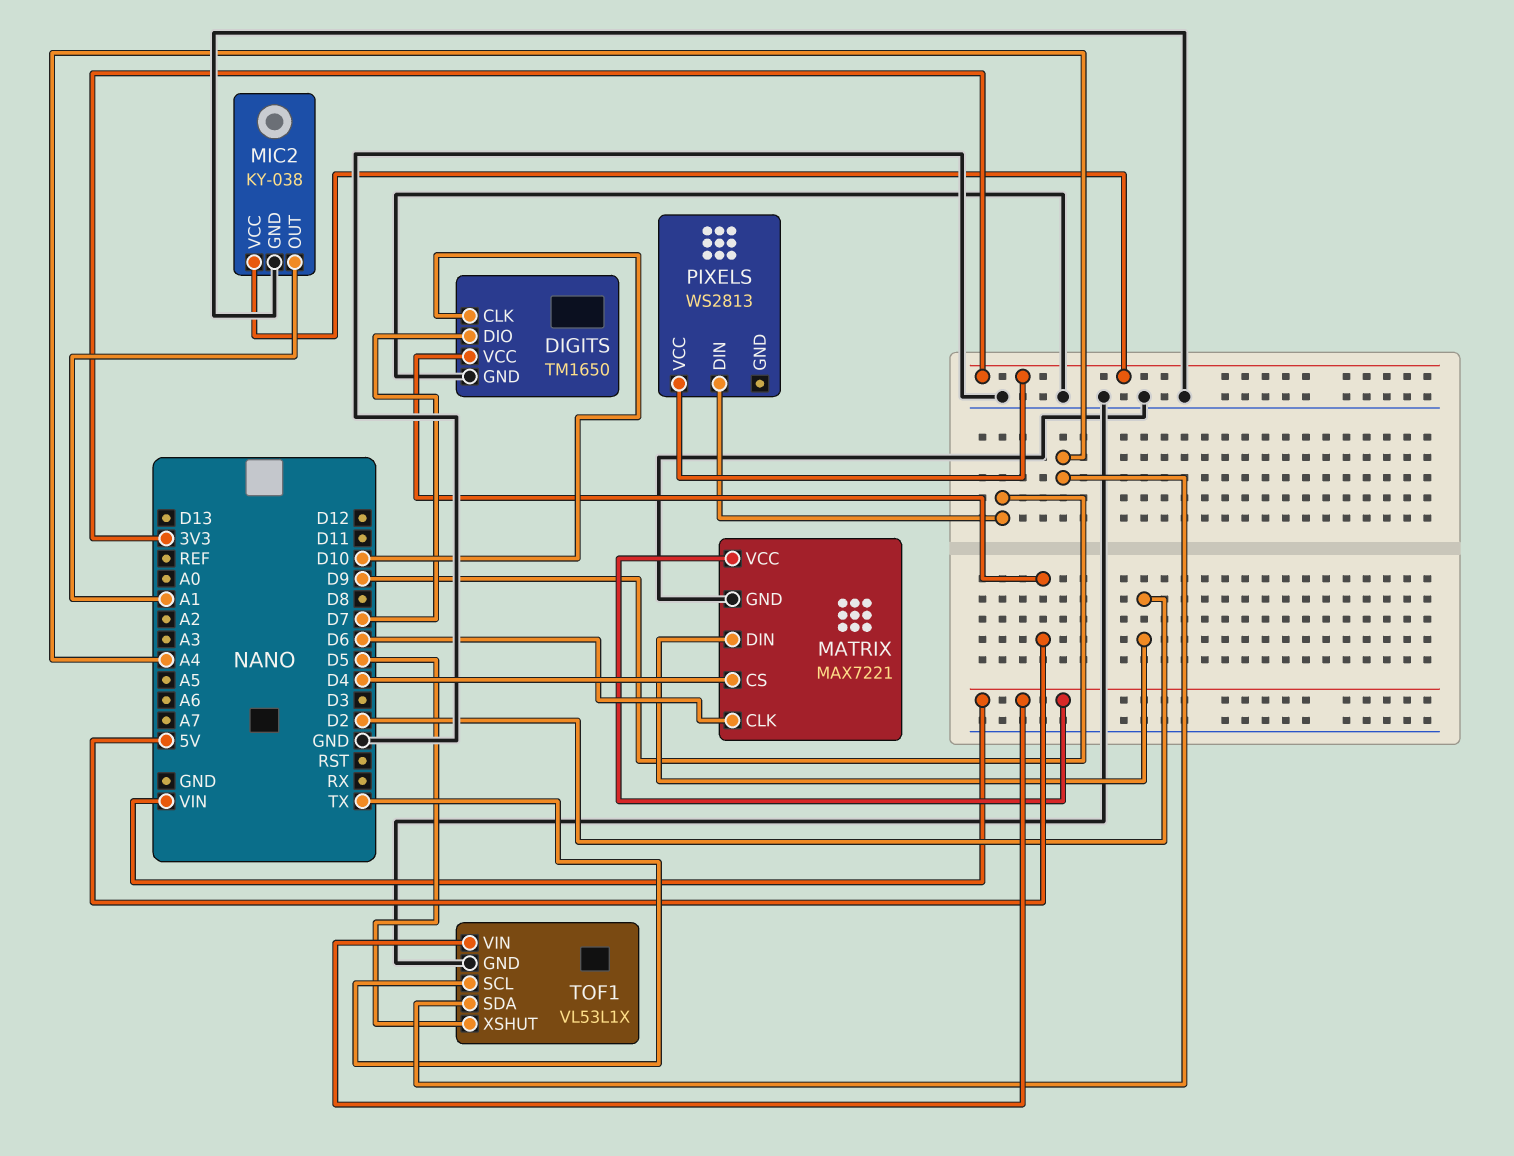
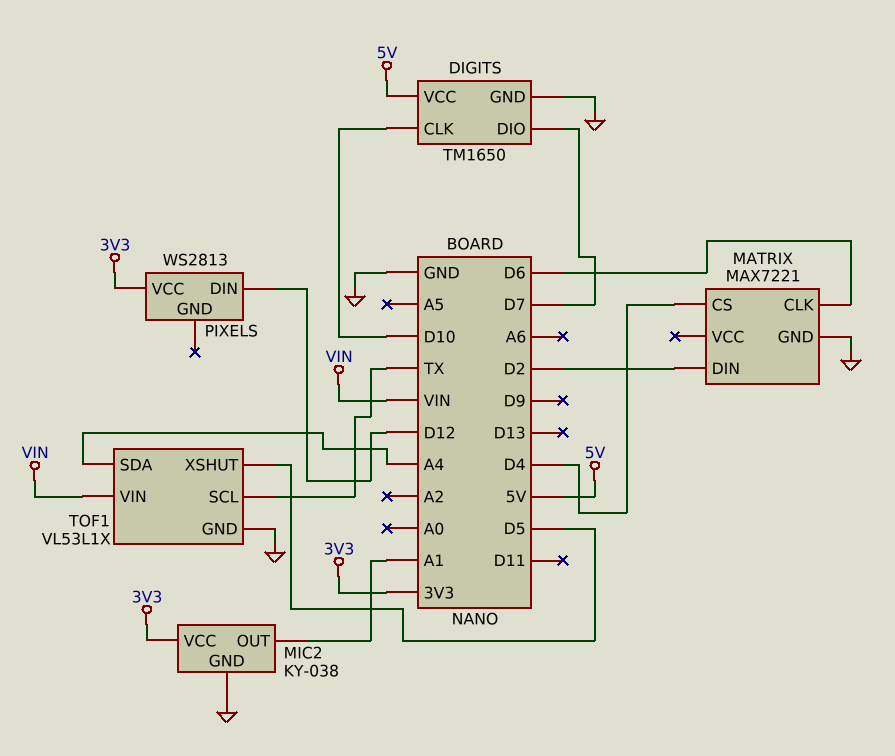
MATRIX pin VCC: VIN -> none
PIXELS pin DIN: D9 -> D12

